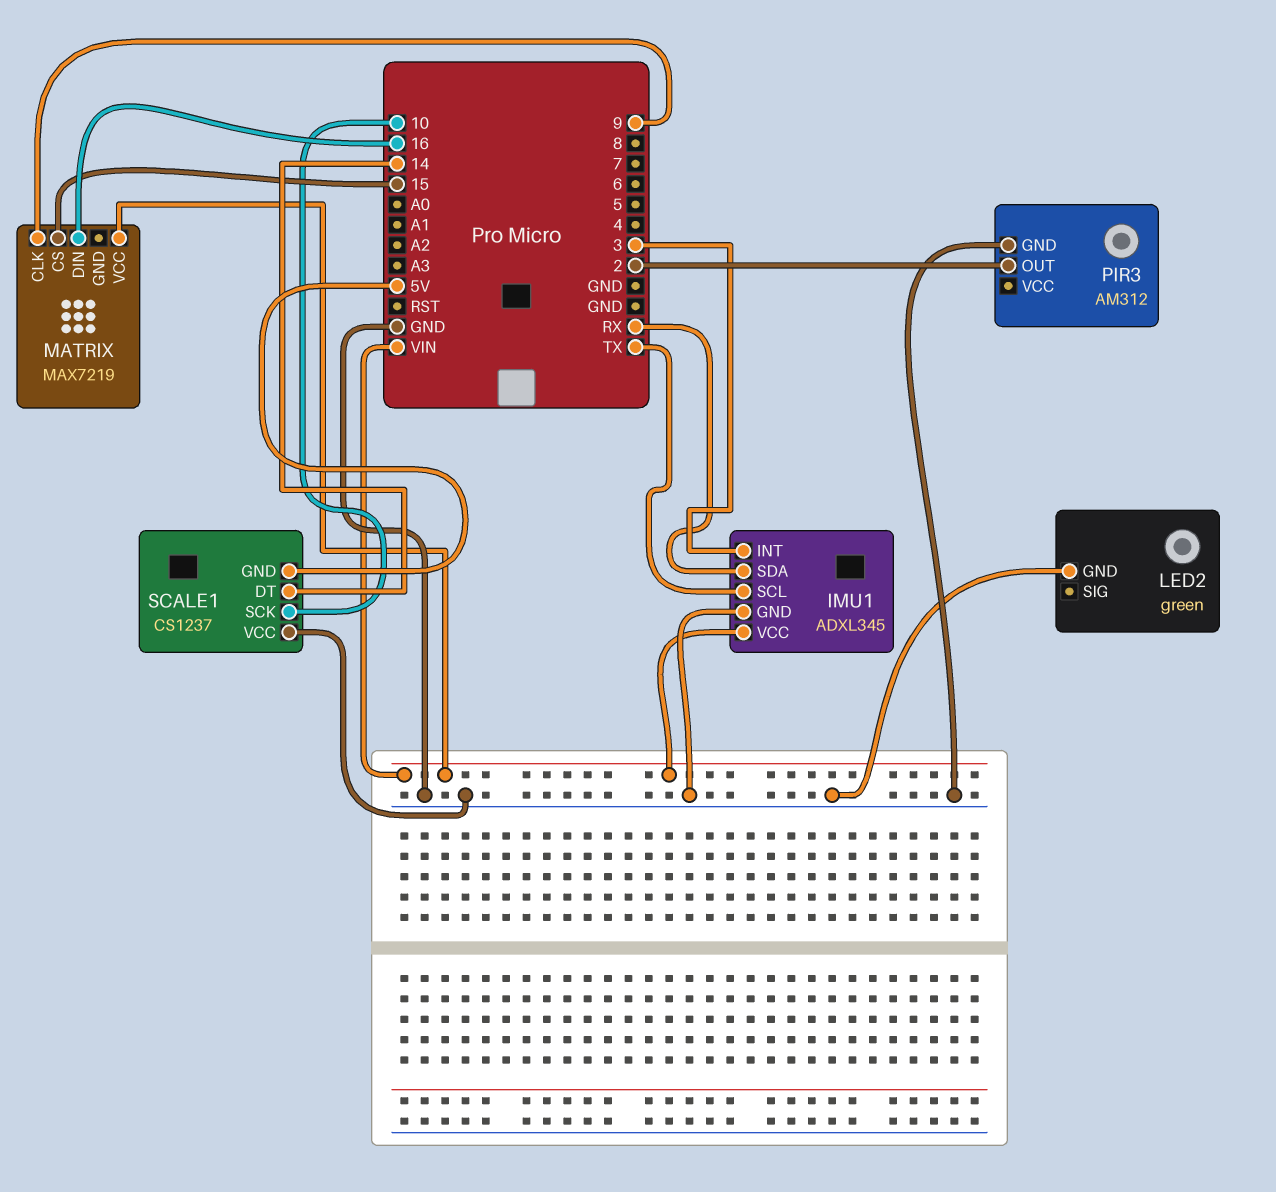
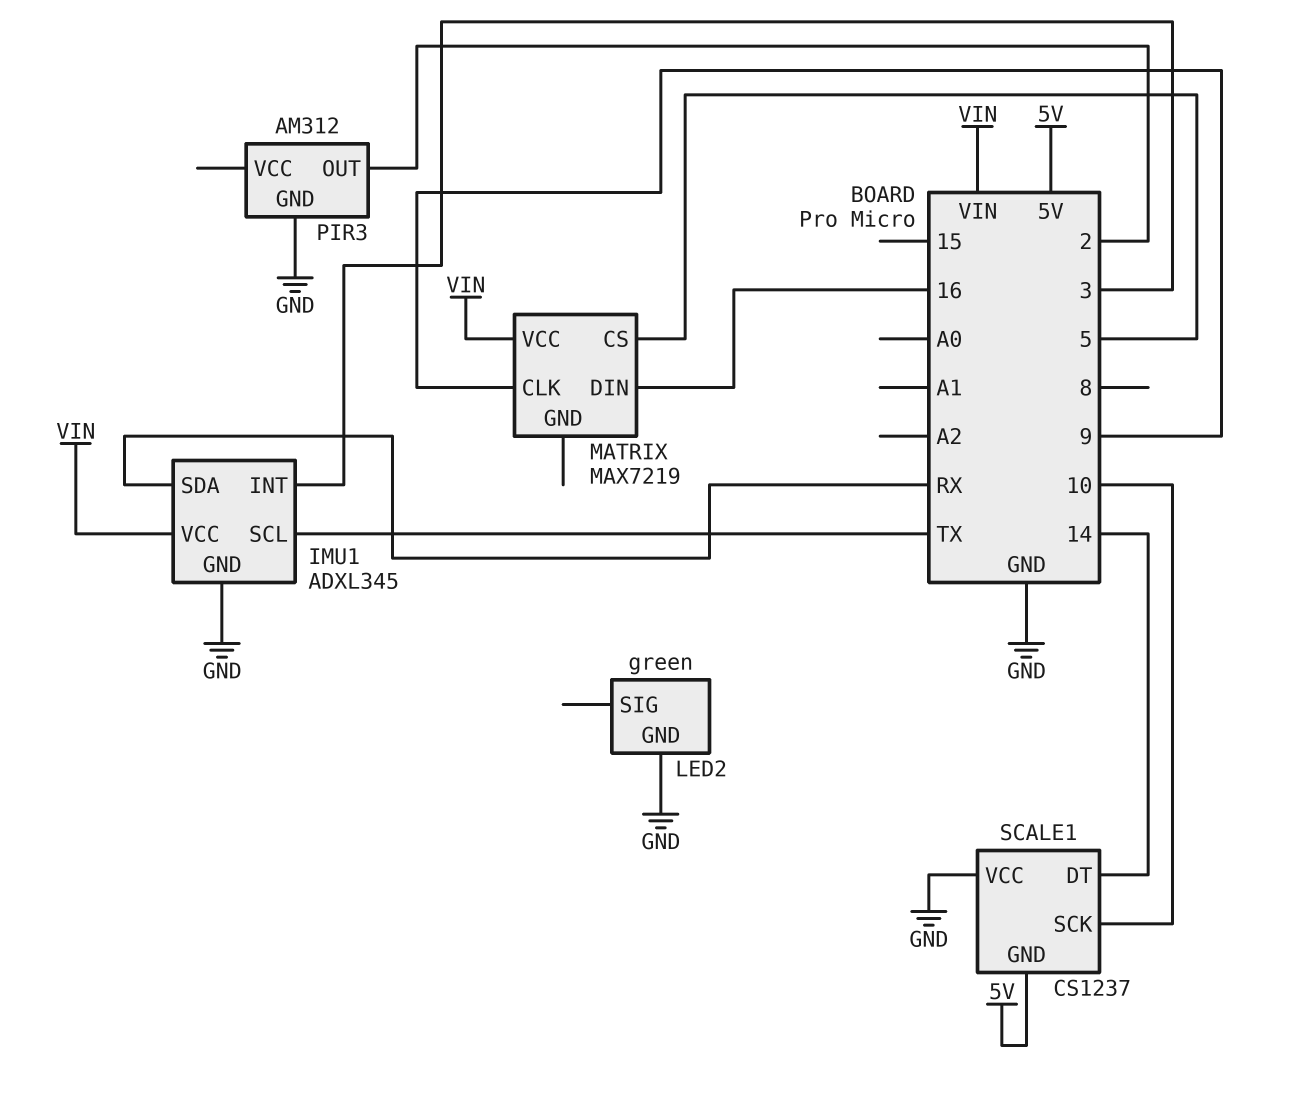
MATRIX pin CS: 15 -> 5

